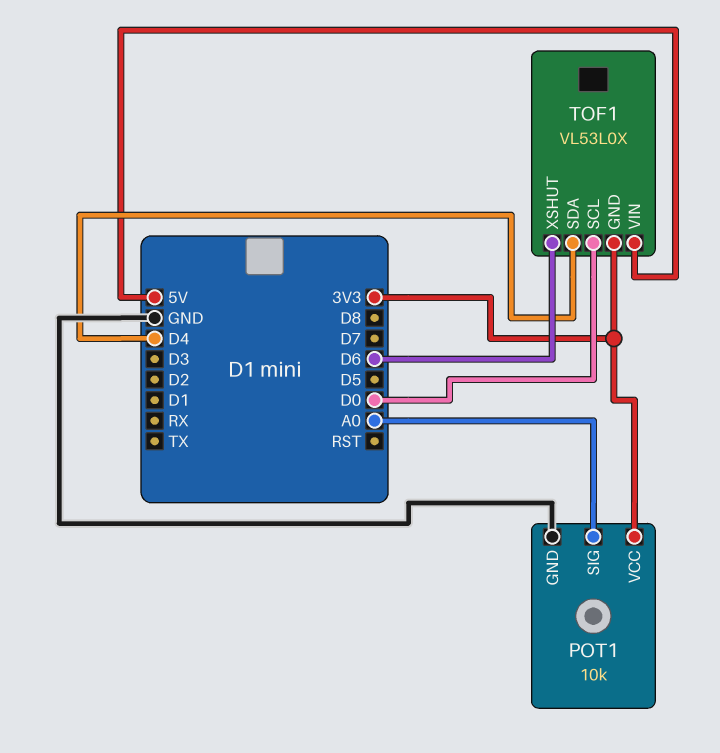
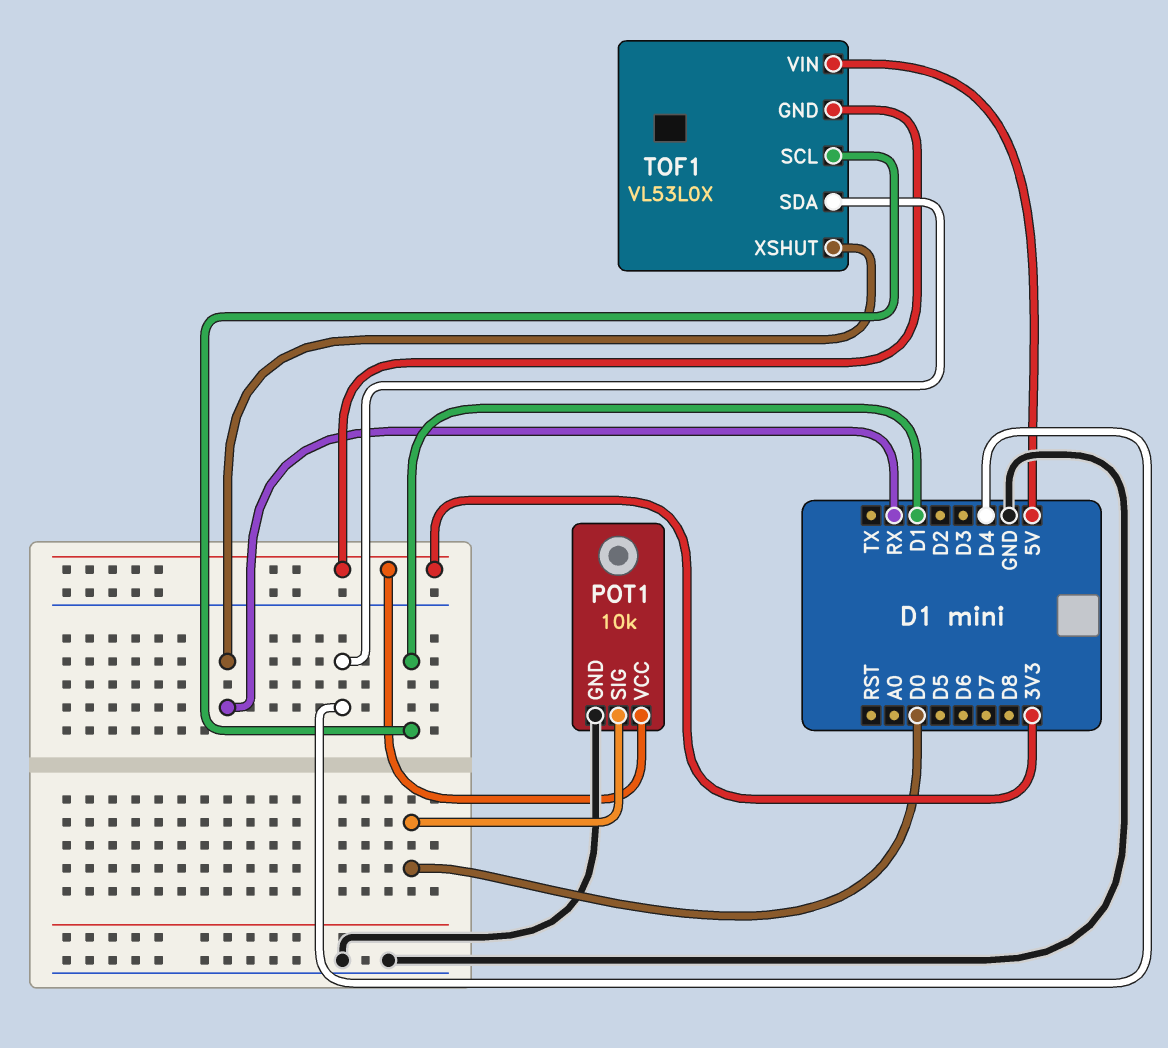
POT1 pin SIG: A0 -> D0
TOF1 pin SCL: D0 -> D1
TOF1 pin XSHUT: D6 -> RX

